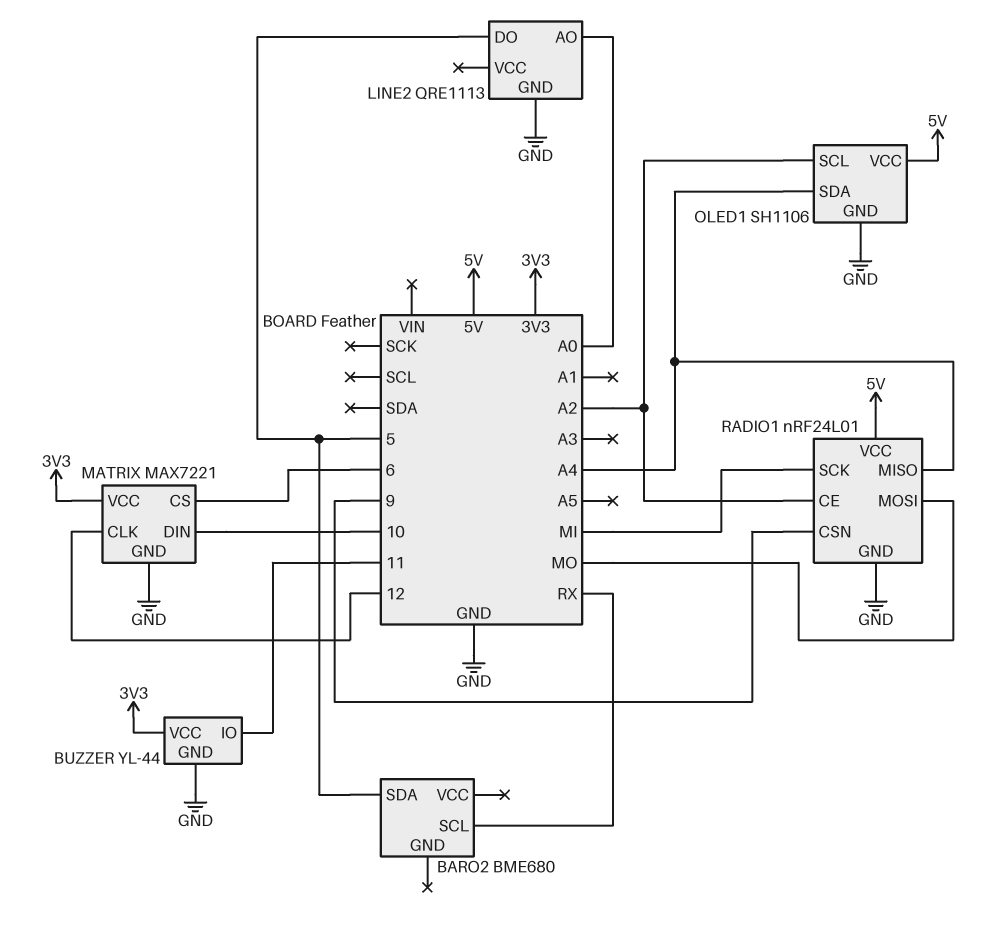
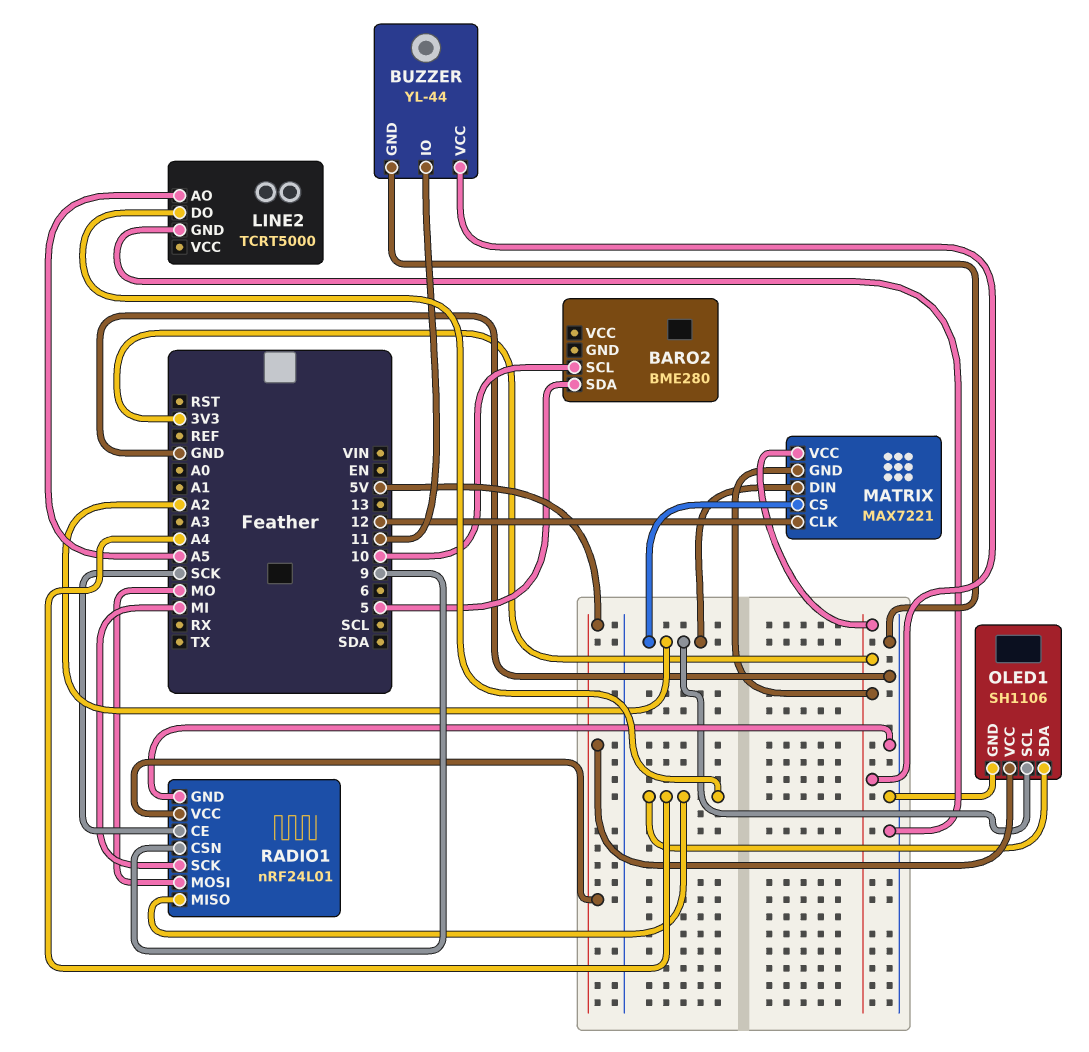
BARO2: BME680 -> BME280
BARO2 pin SCL: RX -> 10
LINE2: QRE1113 -> TCRT5000
LINE2 pin AO: A0 -> A5
LINE2 pin DO: 5 -> A4
MATRIX pin CS: 6 -> A2
MATRIX pin DIN: 10 -> A2
MATRIX pin GND: GND -> 3V3
RADIO1 pin CE: A2 -> SCK

